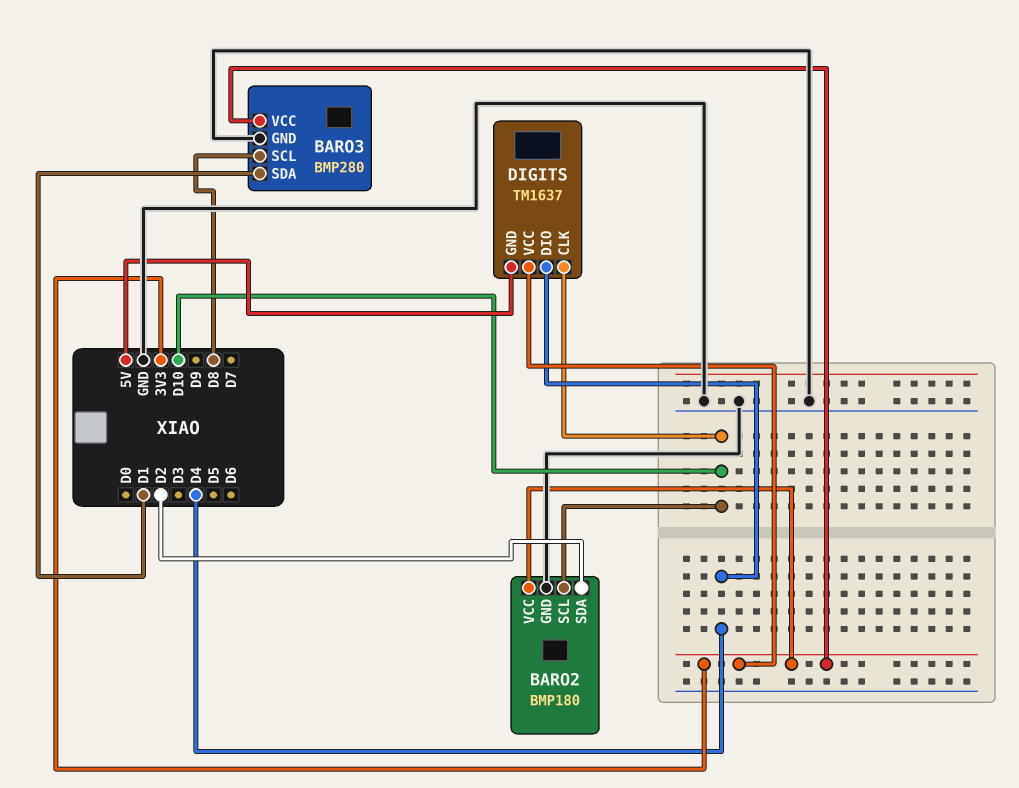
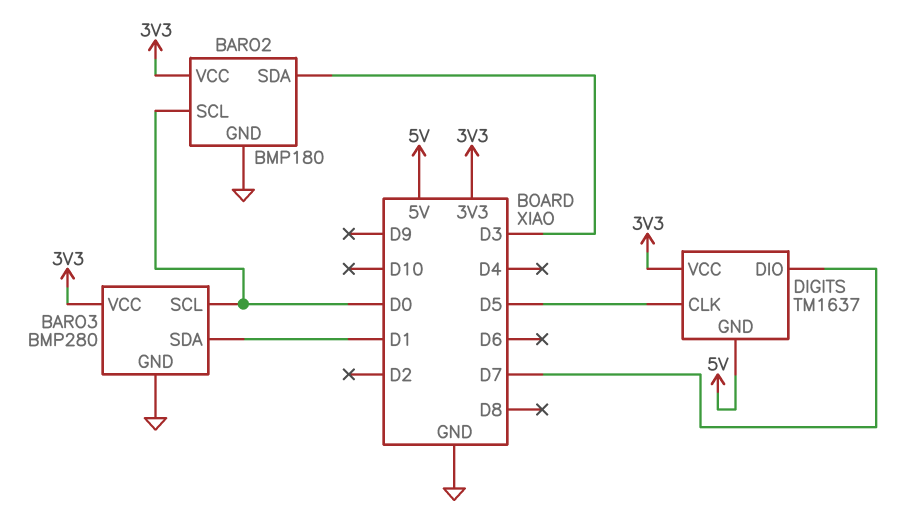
BARO2 pin SCL: D10 -> D0
BARO2 pin SDA: D2 -> D3
BARO3 pin SCL: D8 -> D0
DIGITS pin CLK: D10 -> D5
DIGITS pin DIO: D4 -> D7

